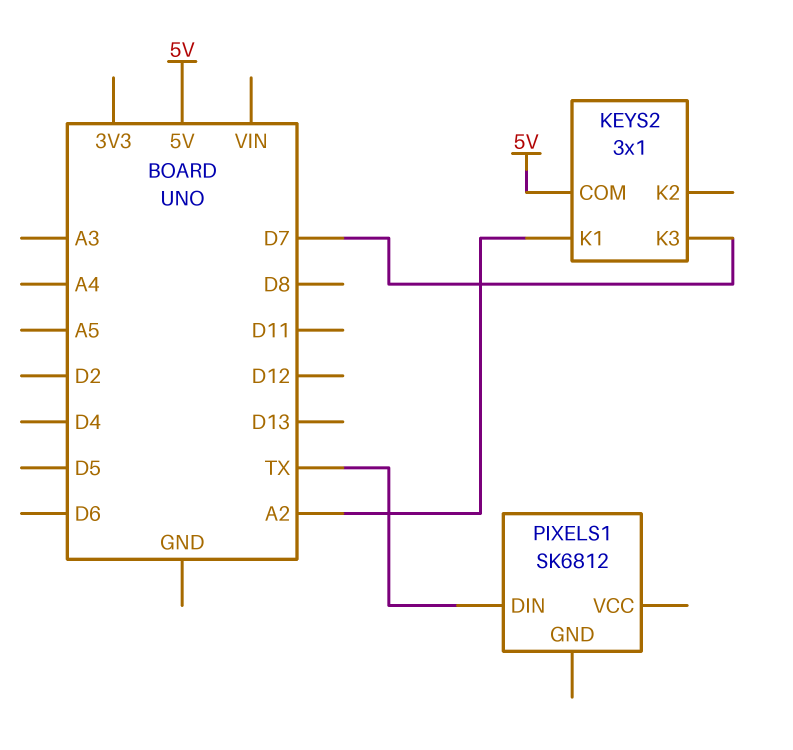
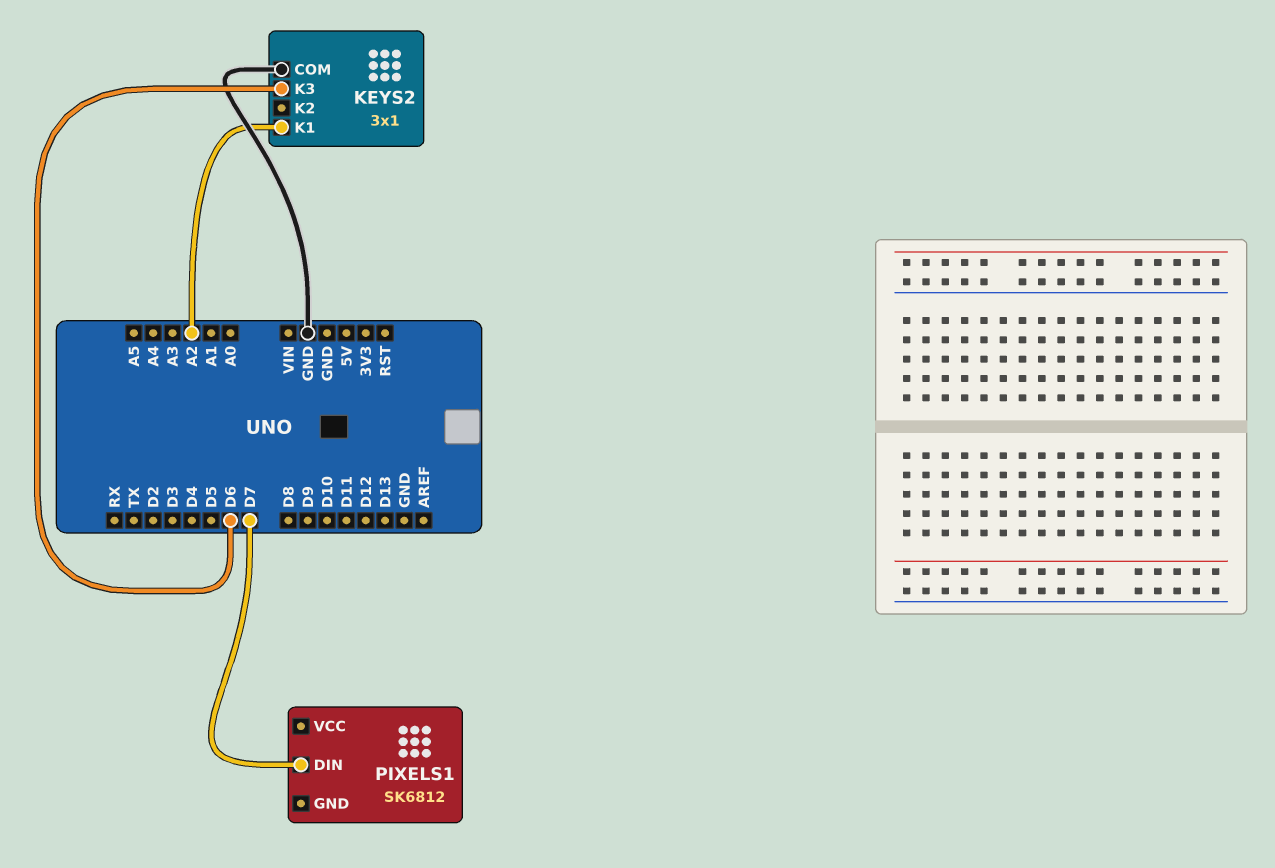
KEYS2 pin COM: 5V -> GND
KEYS2 pin K3: D7 -> D6
PIXELS1 pin DIN: TX -> D7

